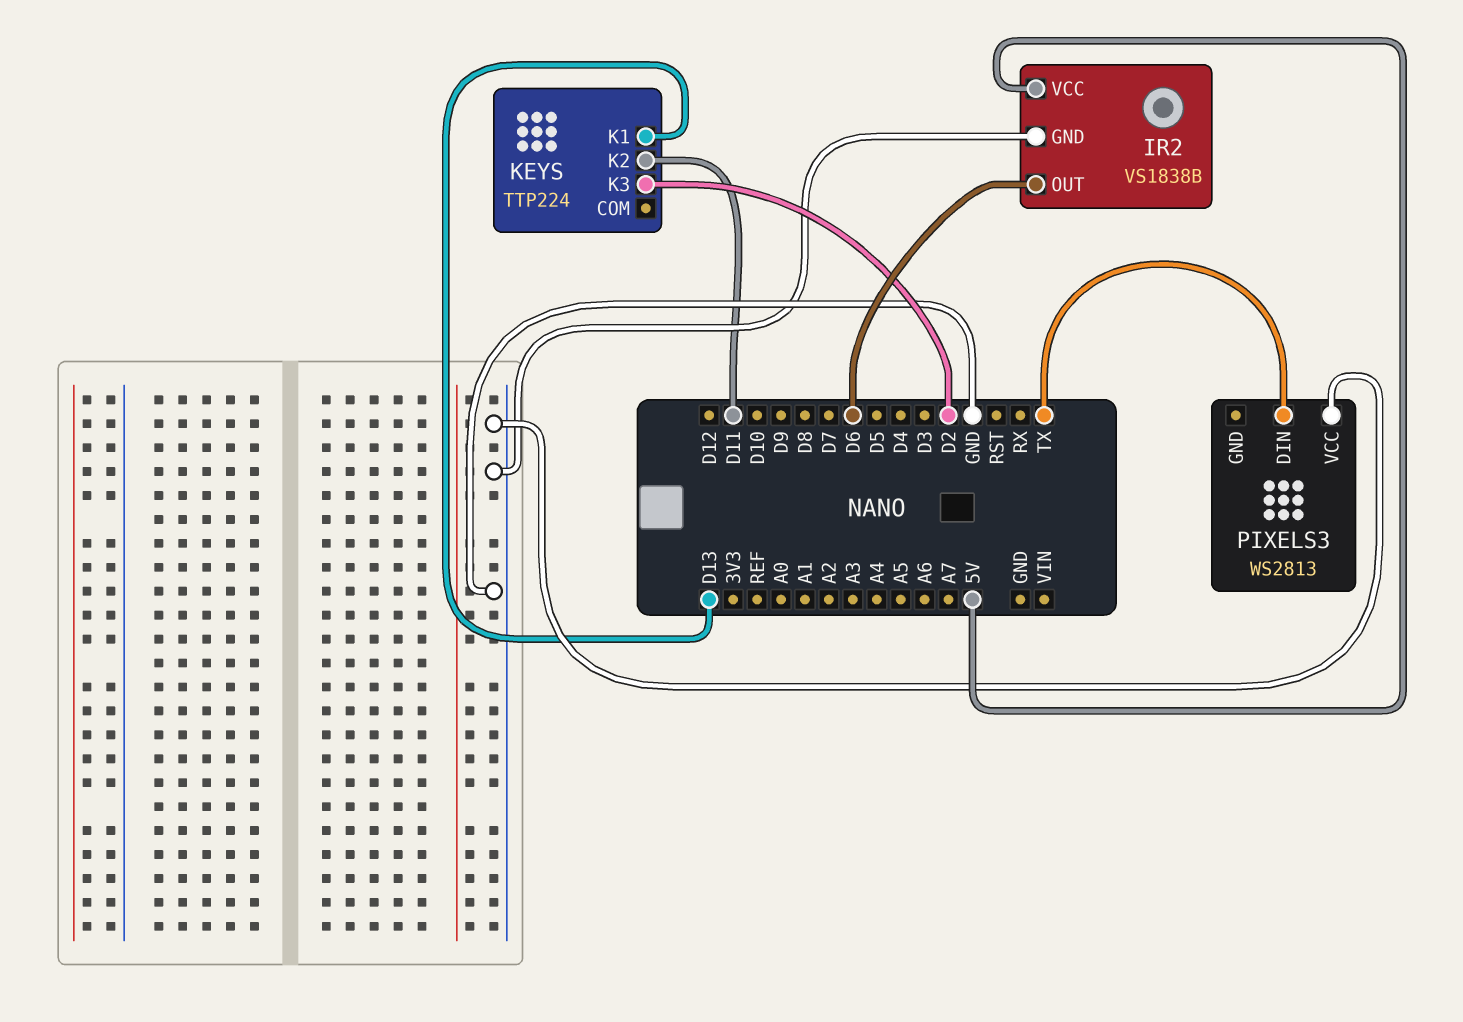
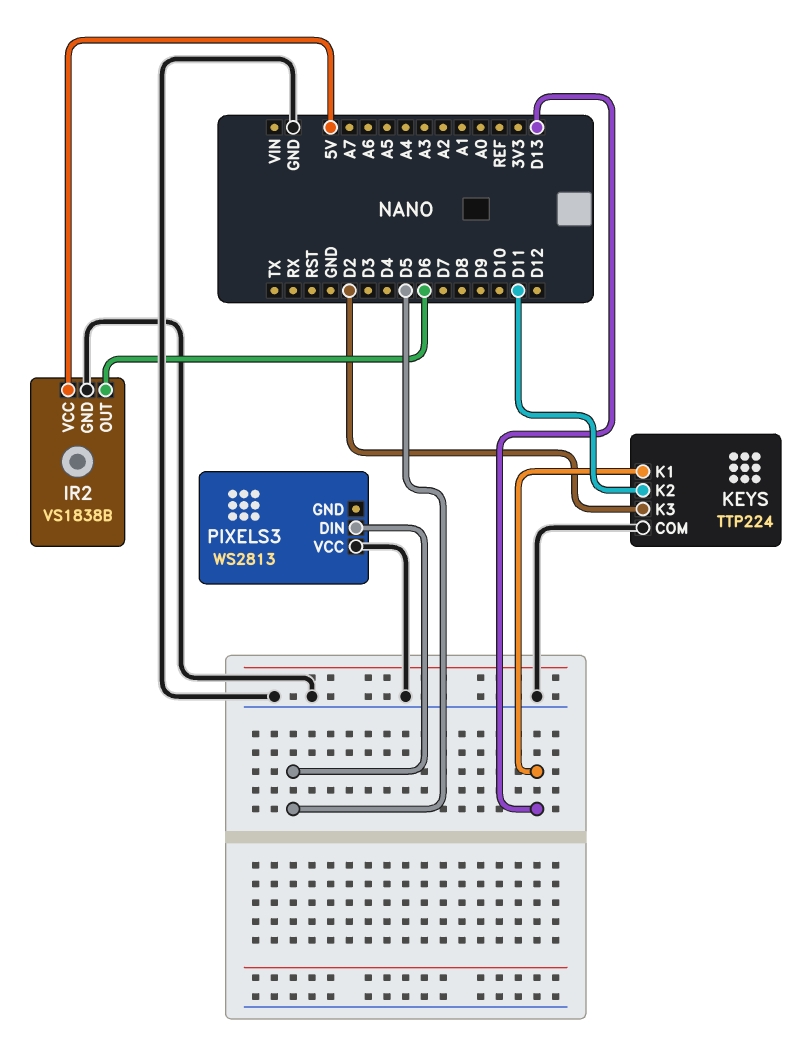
KEYS pin COM: none -> GND
PIXELS3 pin DIN: TX -> D5

